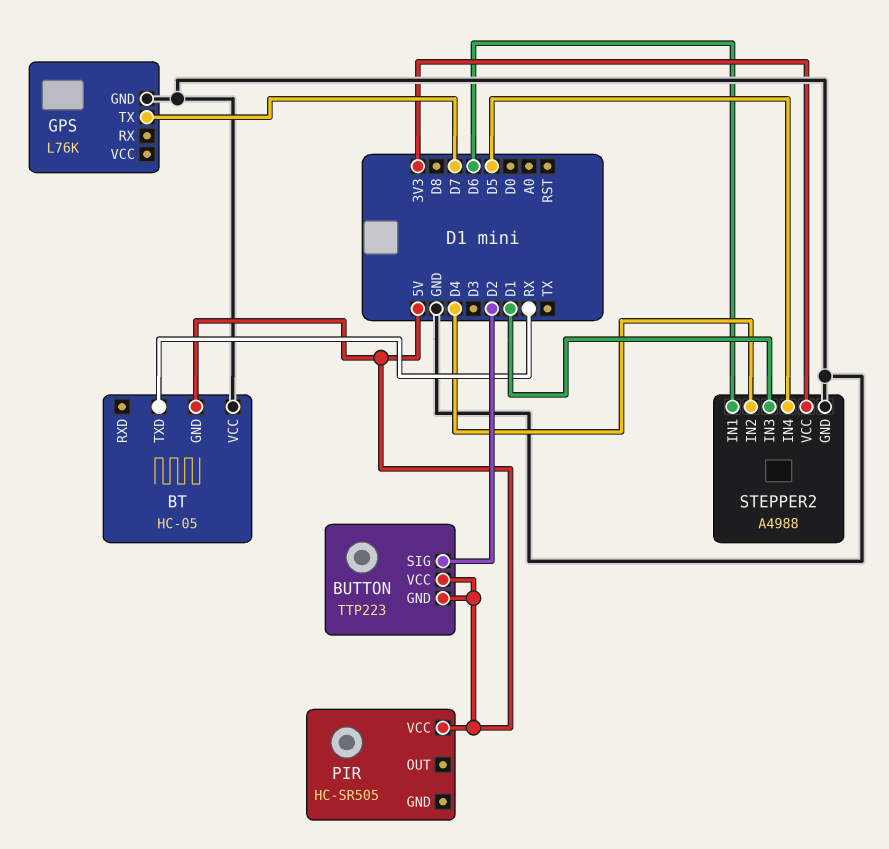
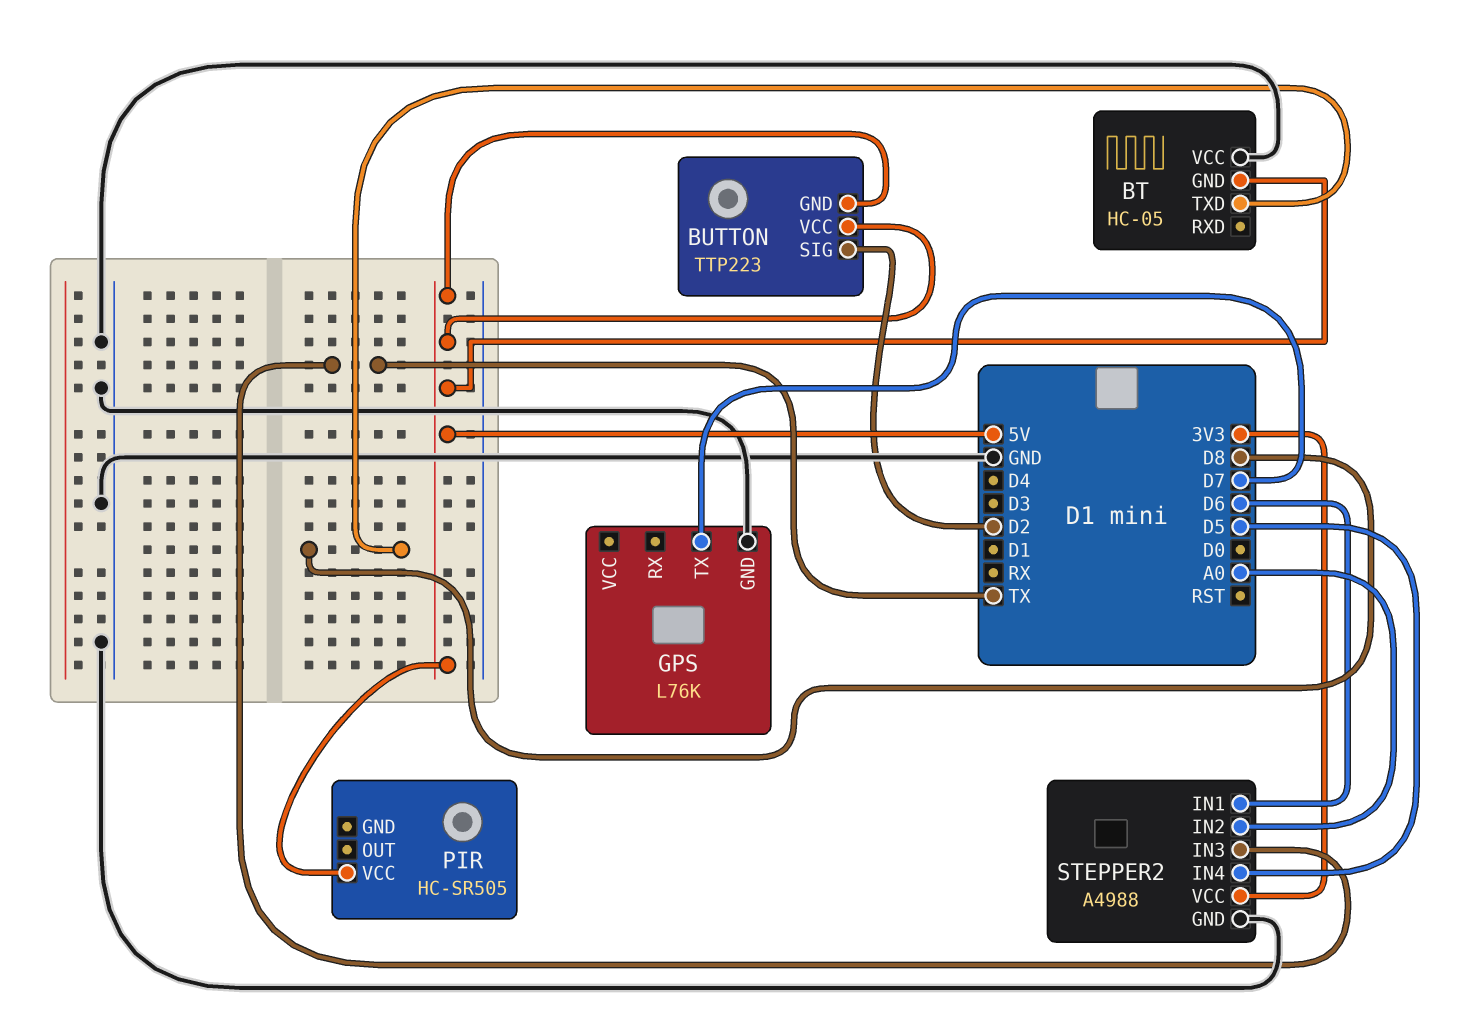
BT pin TXD: RX -> D8
STEPPER2 pin IN2: D4 -> A0
STEPPER2 pin IN3: D1 -> TX

